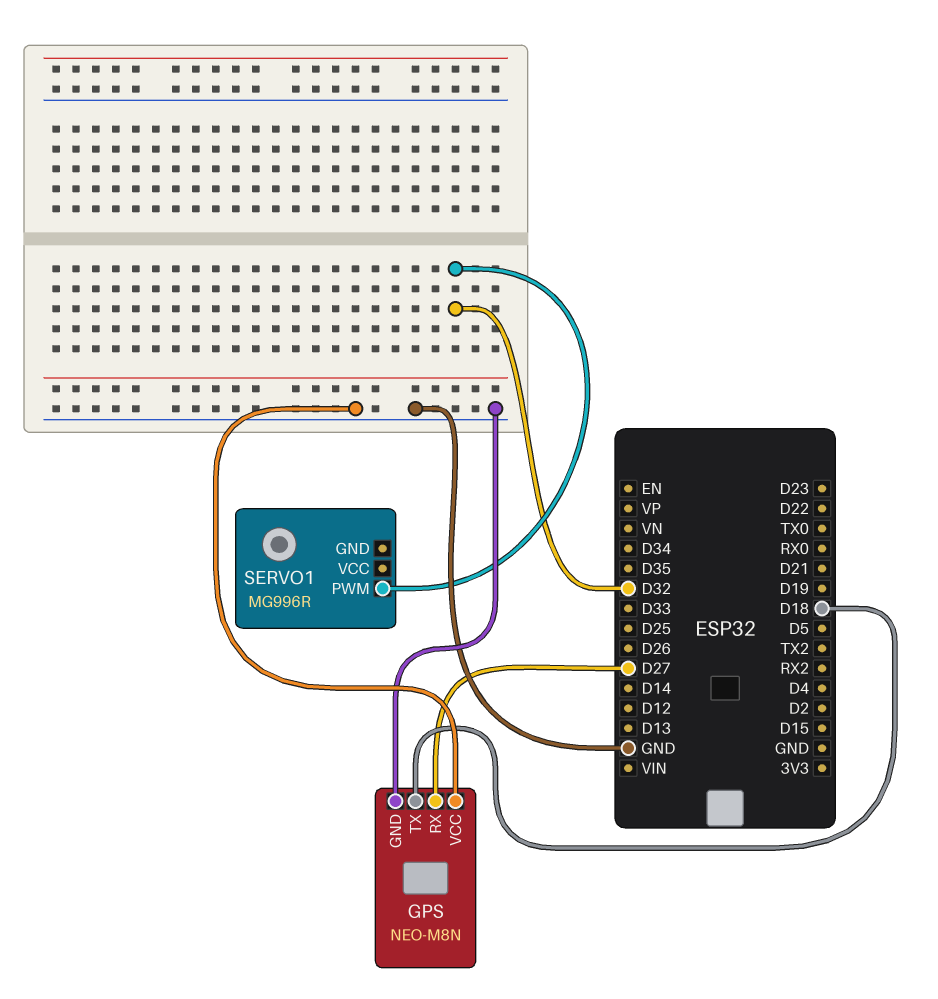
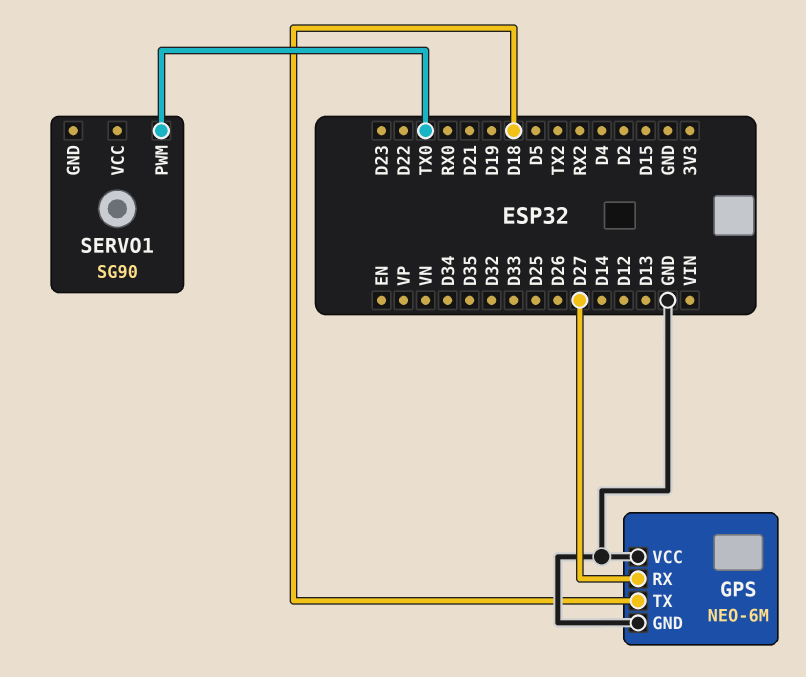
GPS: NEO-M8N -> NEO-6M
SERVO1: MG996R -> SG90
SERVO1 pin PWM: D32 -> TX0

